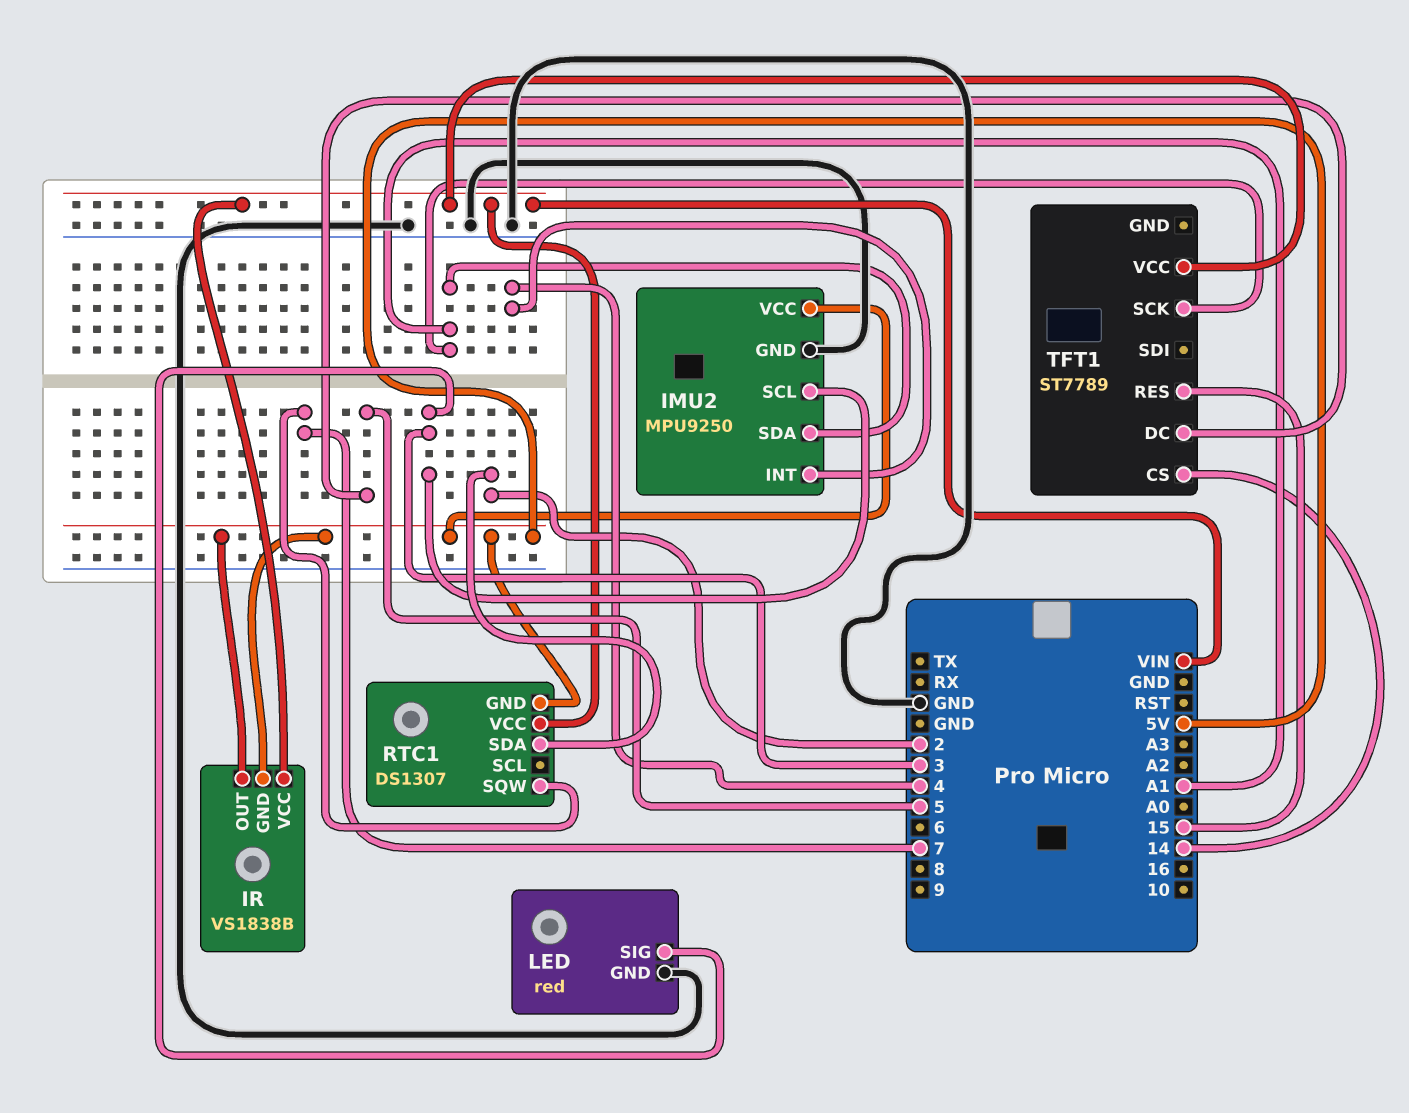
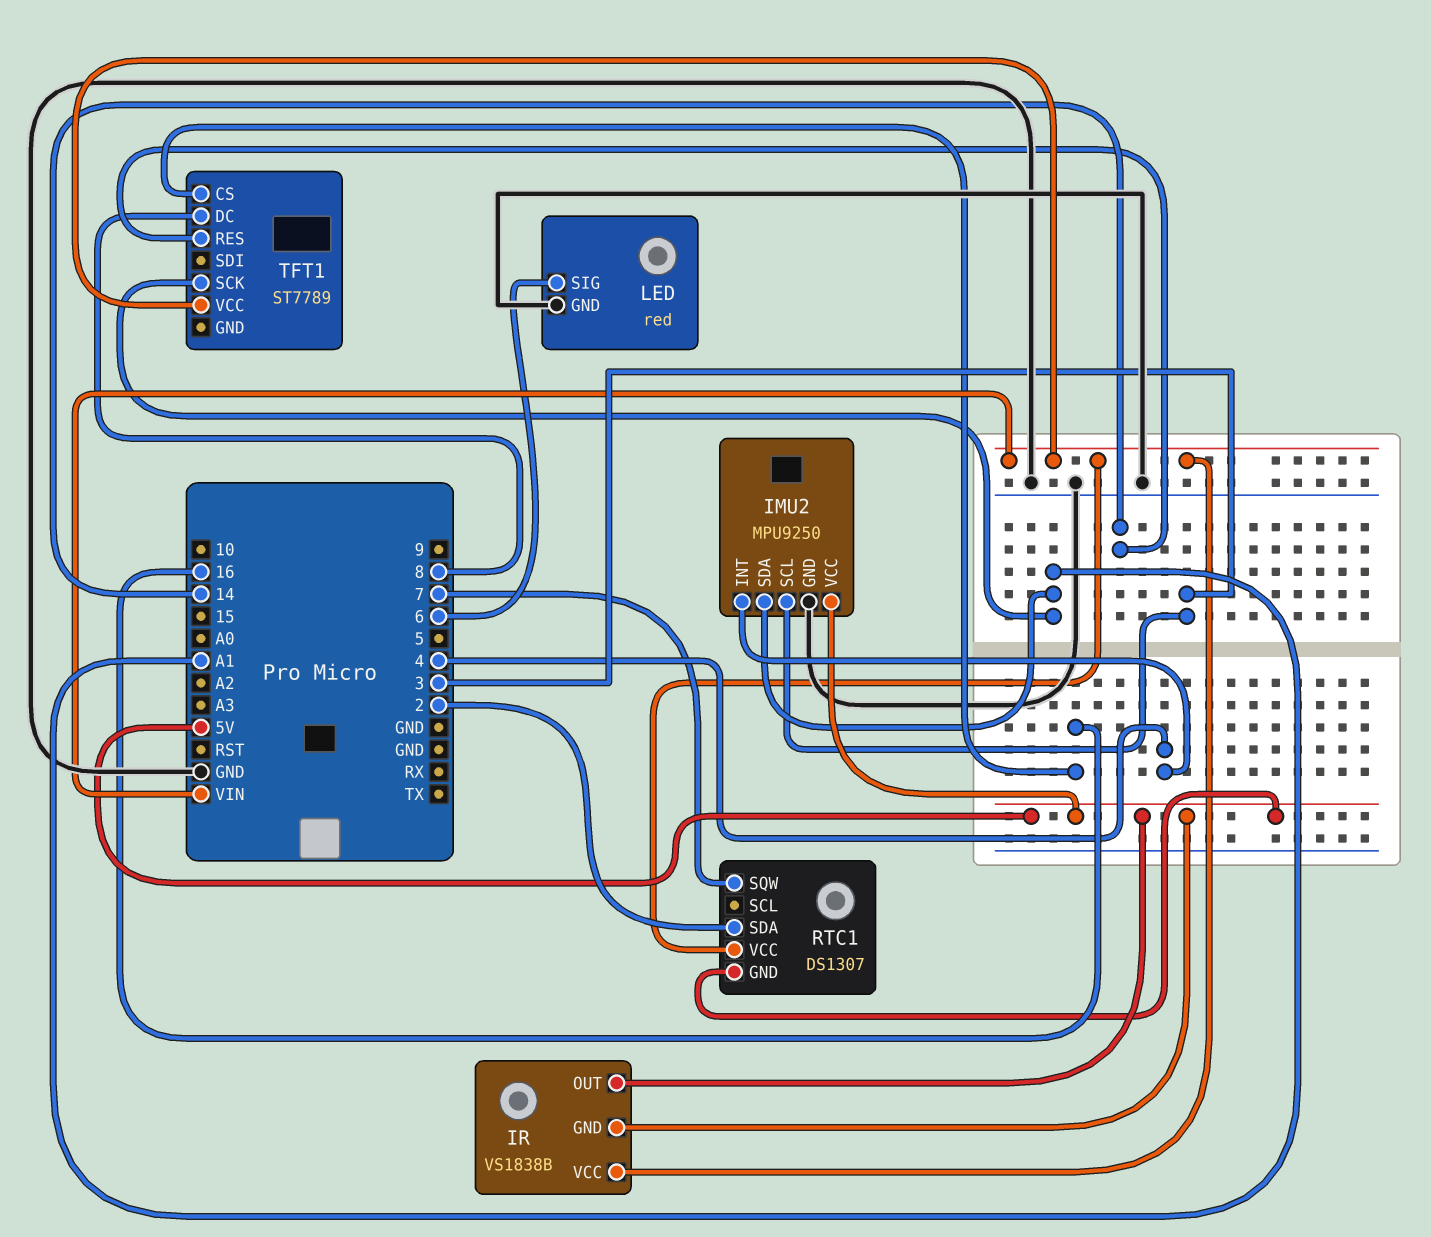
LED pin SIG: 3 -> 6
TFT1 pin CS: 14 -> 16
TFT1 pin DC: 5 -> 8
TFT1 pin RES: 15 -> 14

